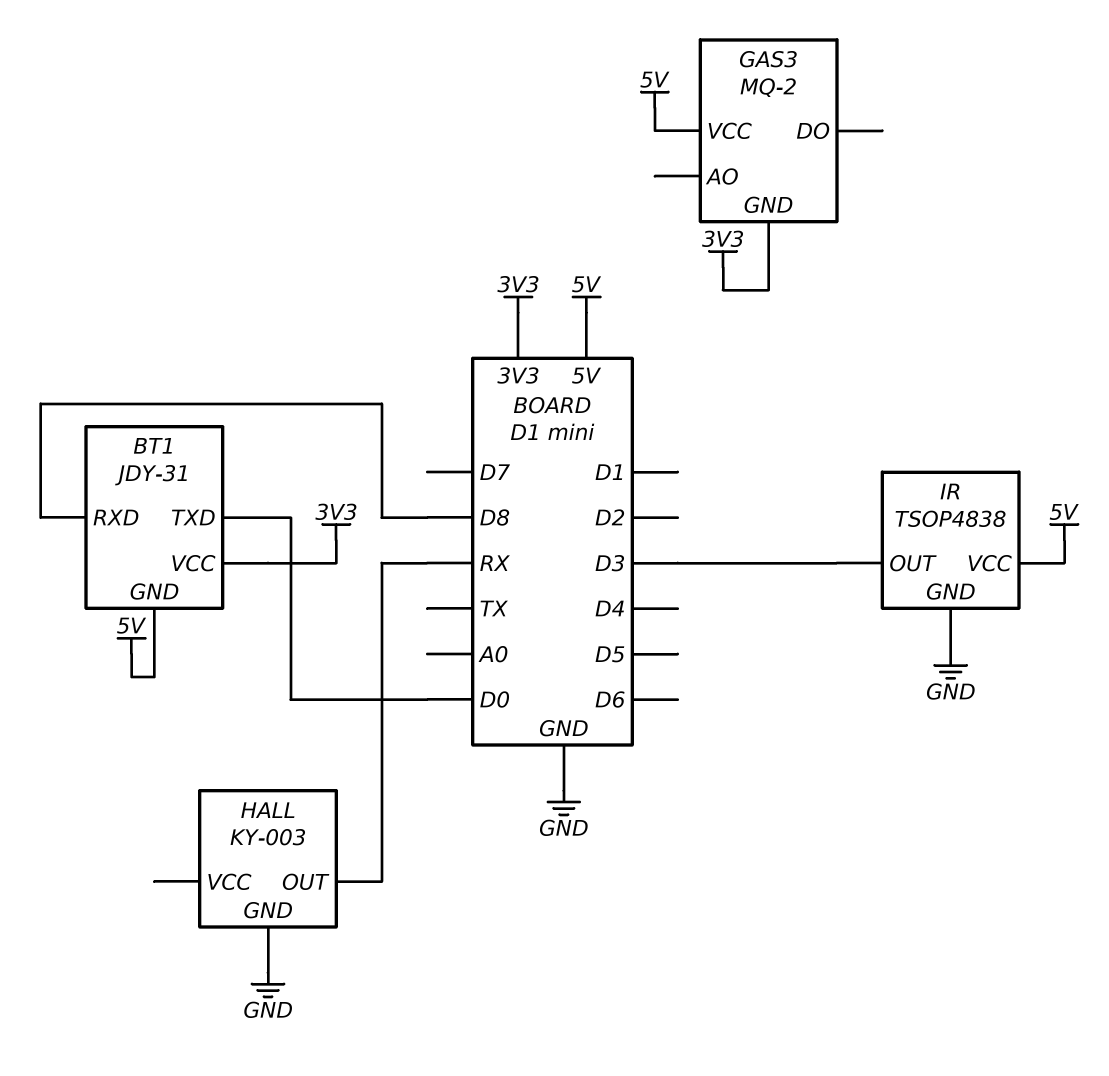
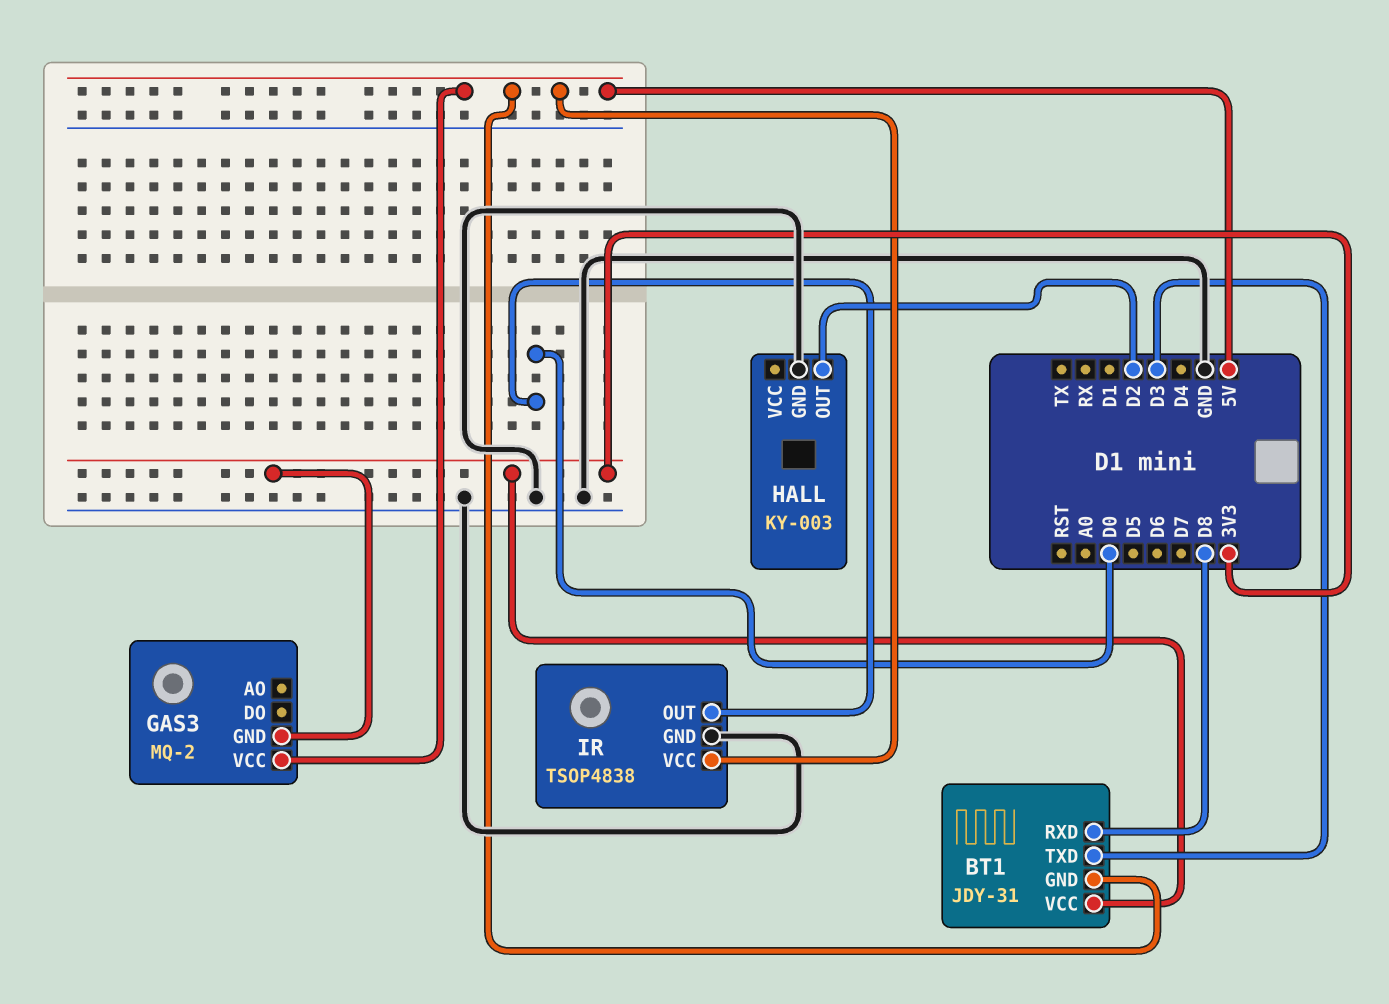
BT1 pin TXD: D0 -> D3
HALL pin OUT: RX -> D2
IR pin OUT: D3 -> D0

